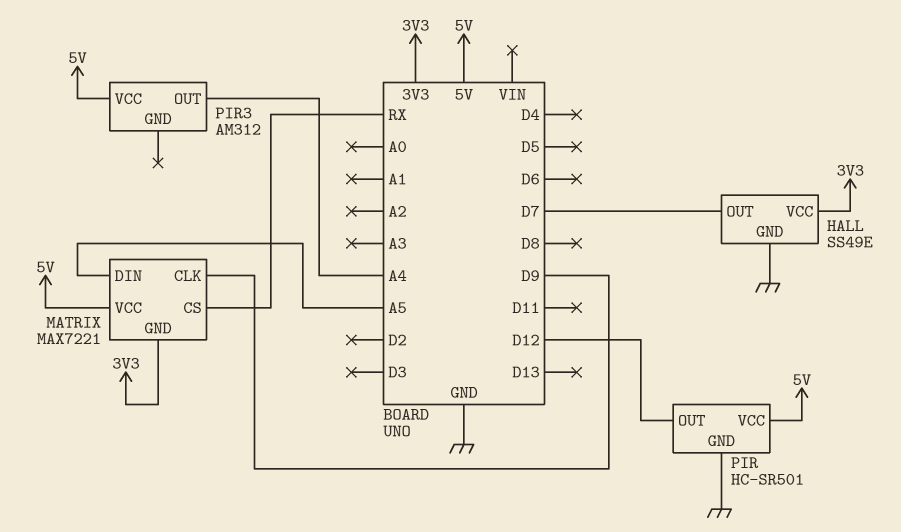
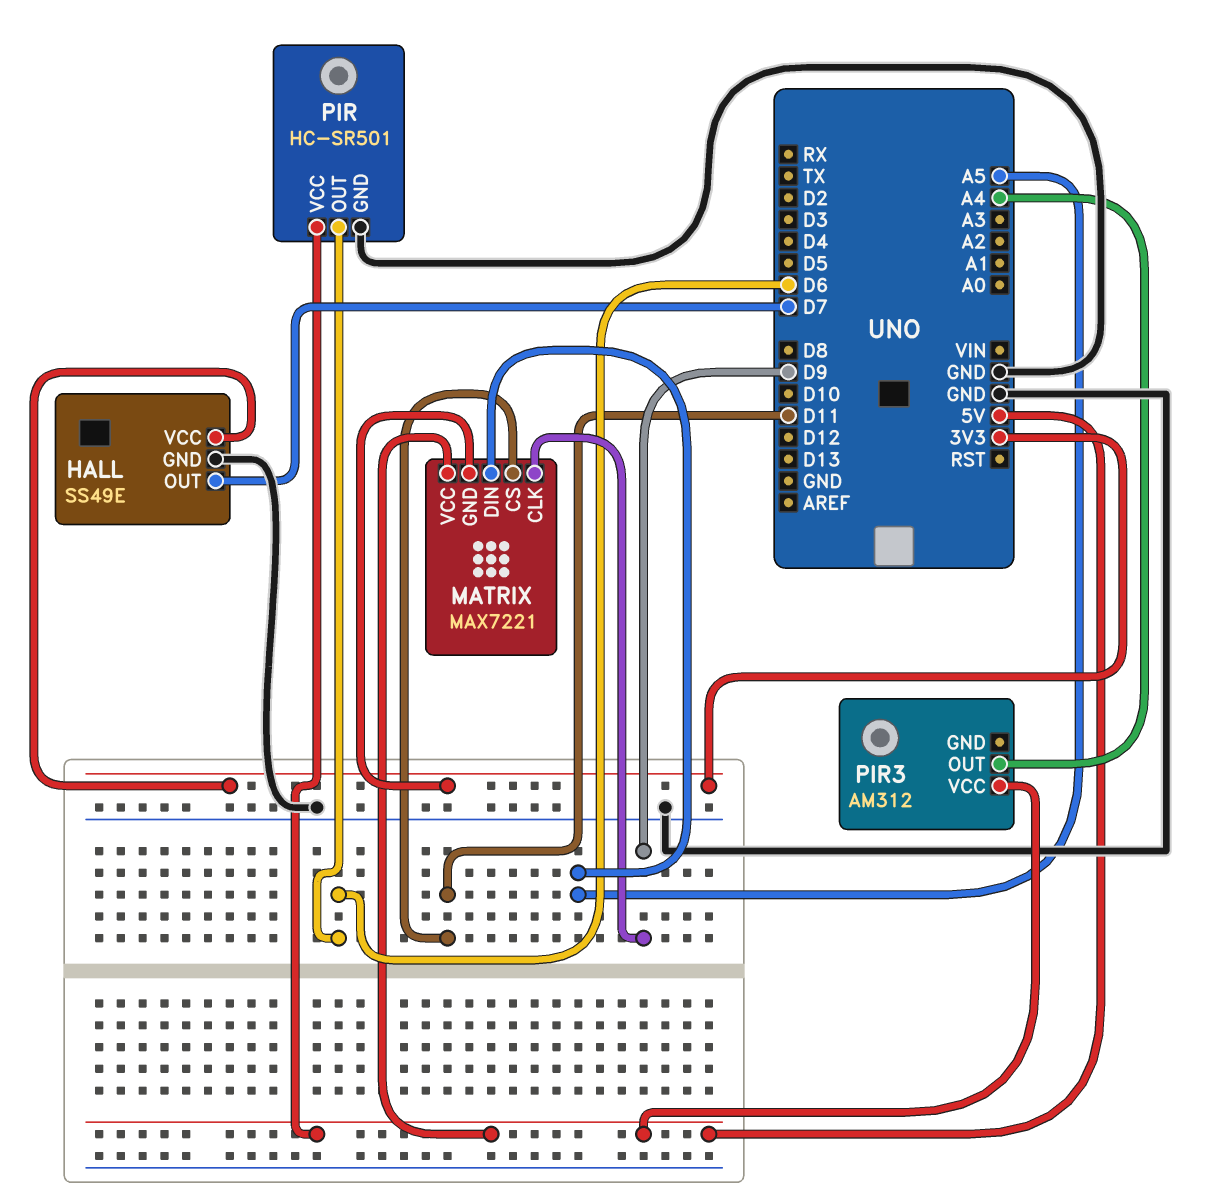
MATRIX pin CS: RX -> D11
PIR pin OUT: D12 -> D6

